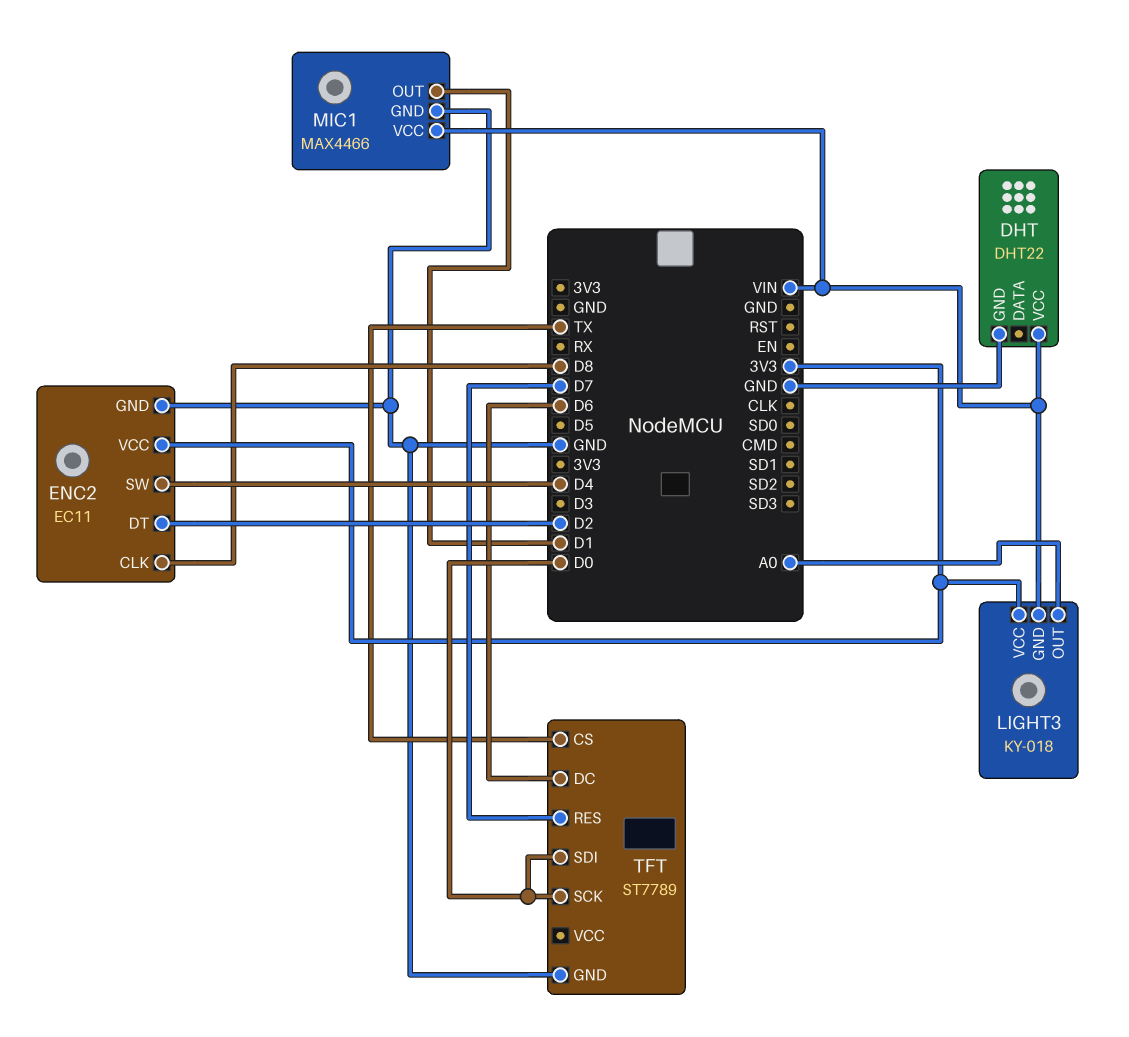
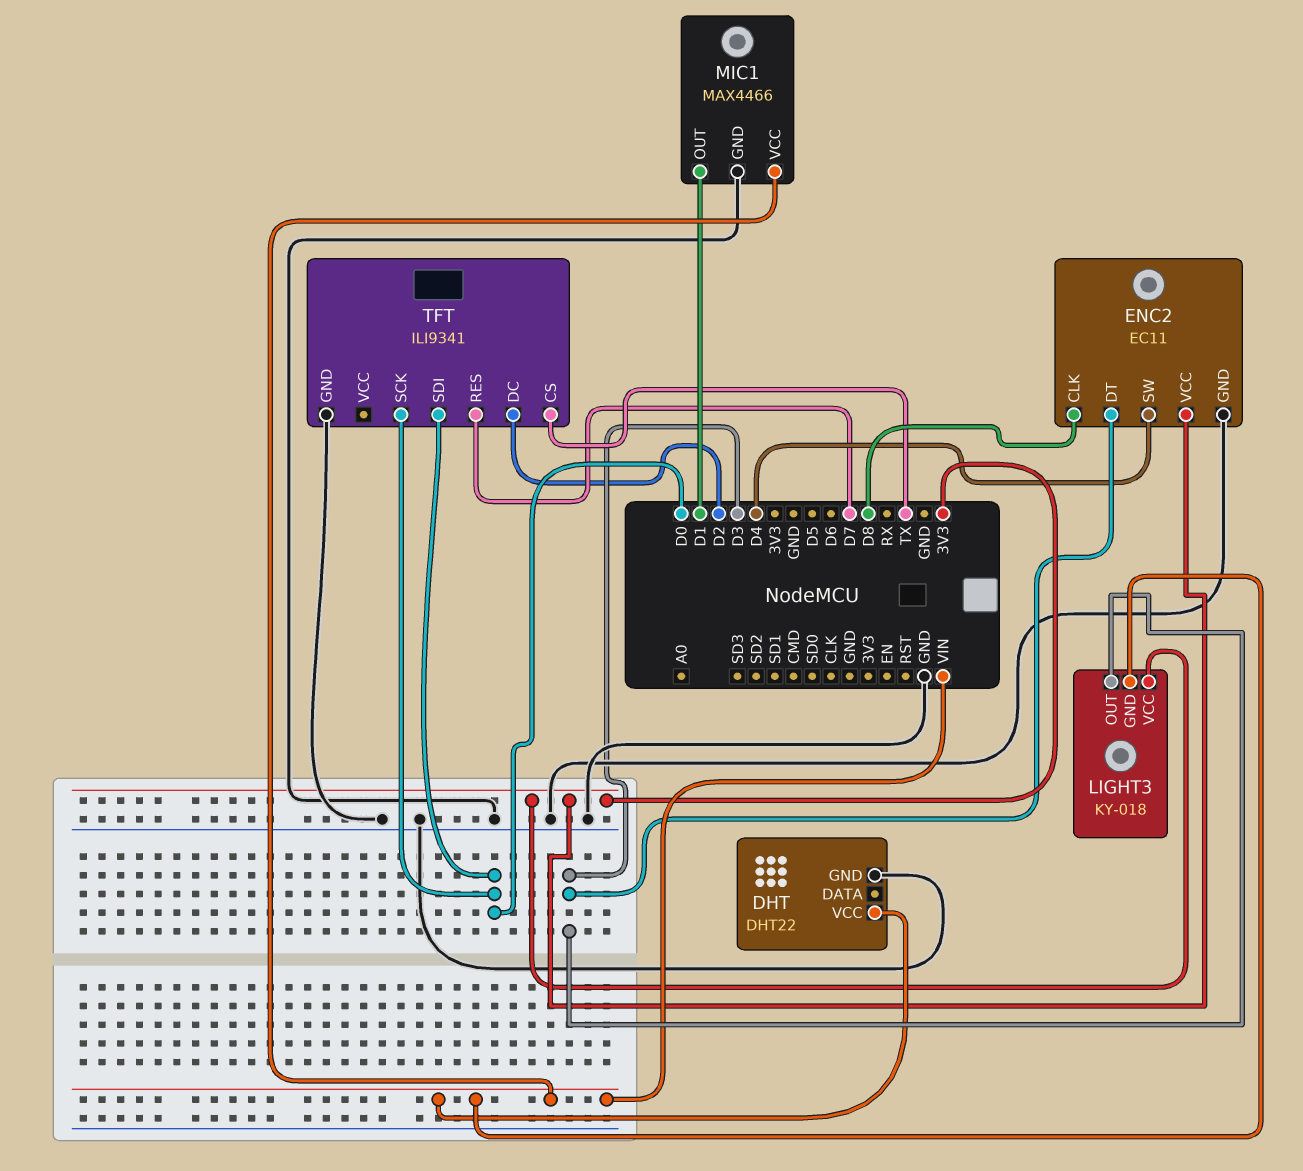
ENC2 pin DT: D2 -> D3
LIGHT3 pin OUT: A0 -> D3
TFT: ST7789 -> ILI9341
TFT pin DC: D6 -> D2

